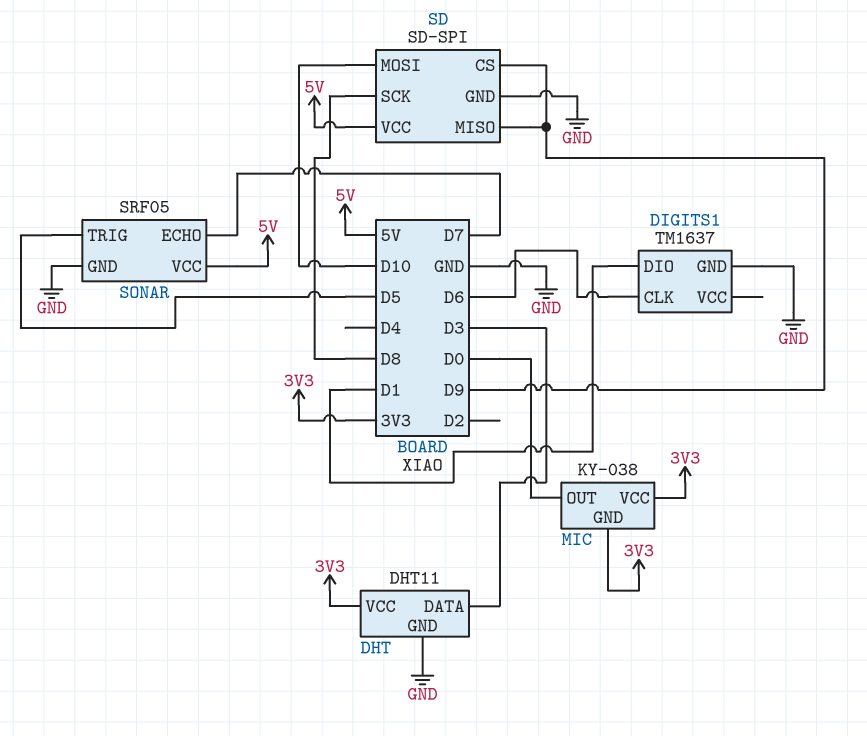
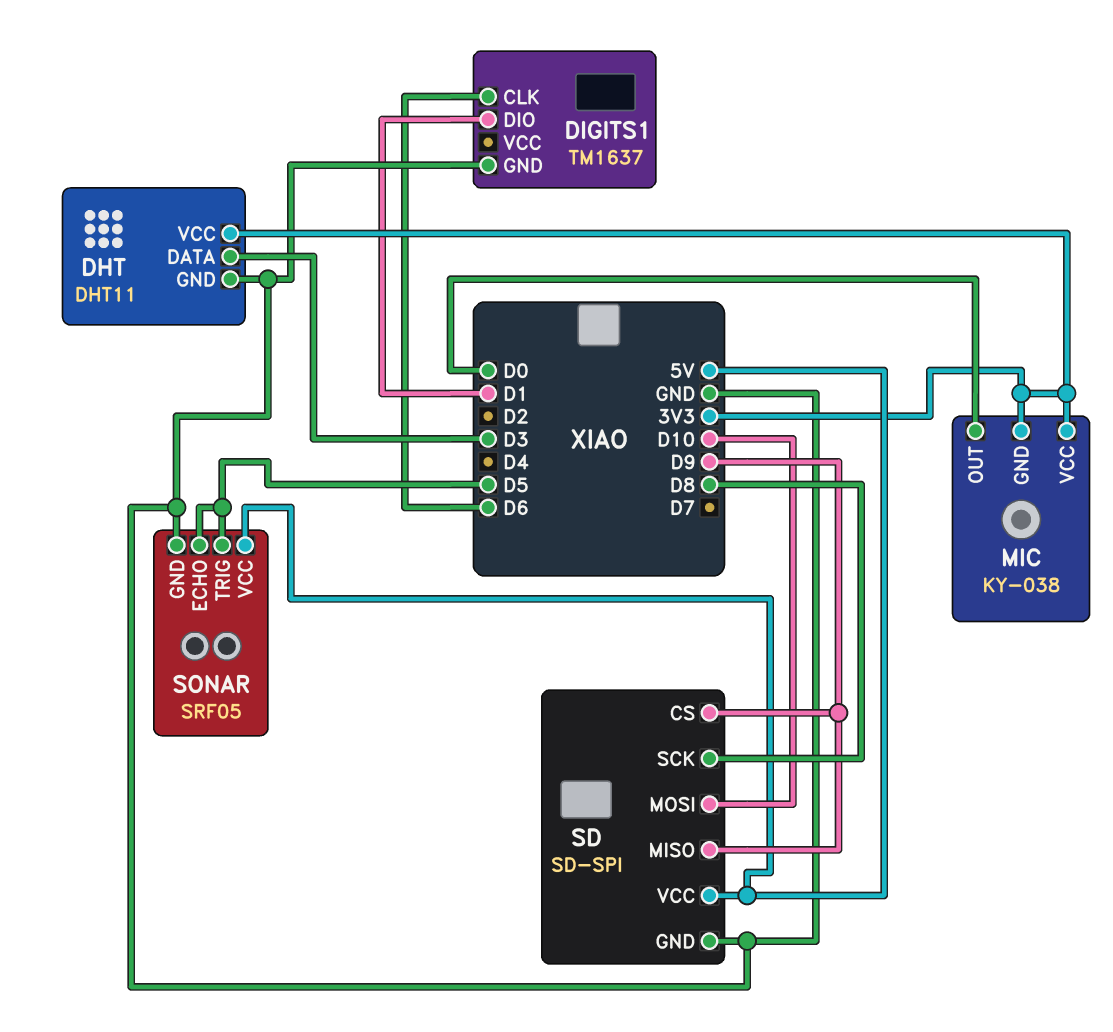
SONAR pin ECHO: D7 -> D5

